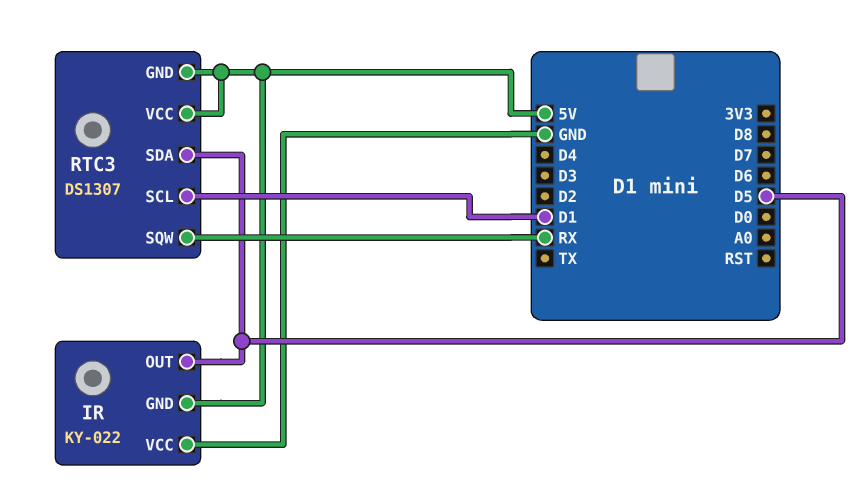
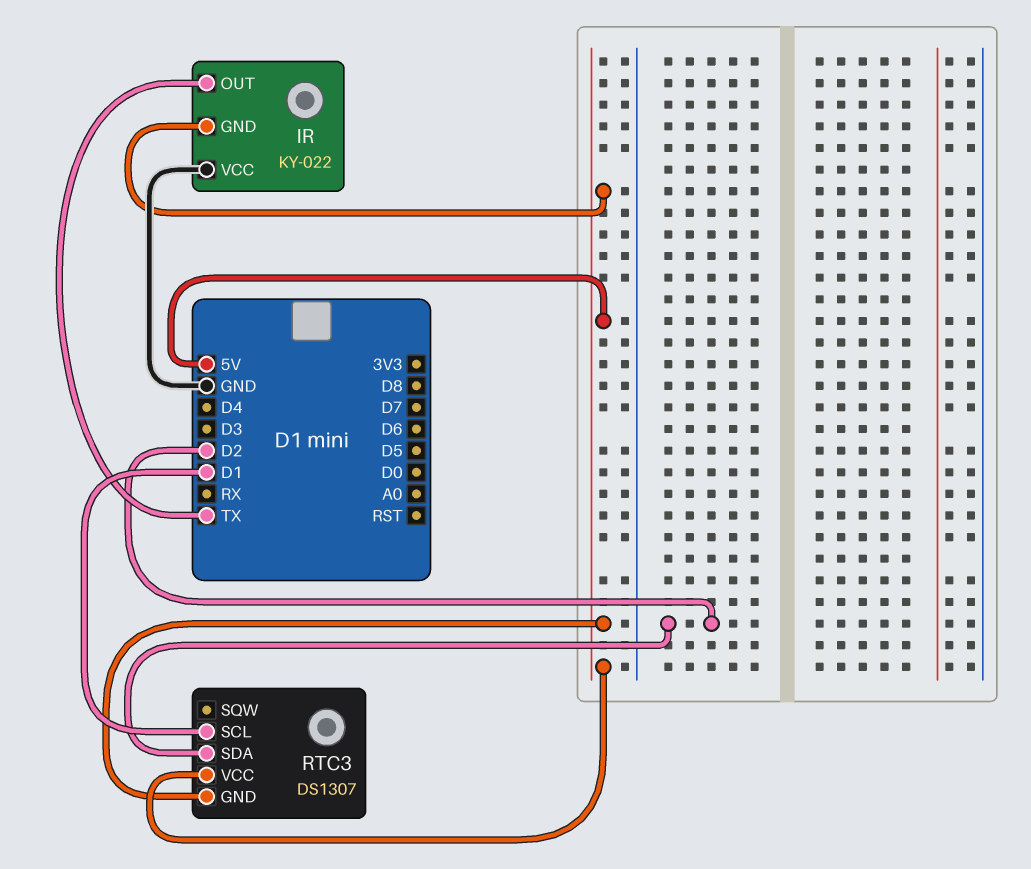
IR pin OUT: D5 -> TX
RTC3 pin SDA: D5 -> D2
RTC3 pin SQW: RX -> none

